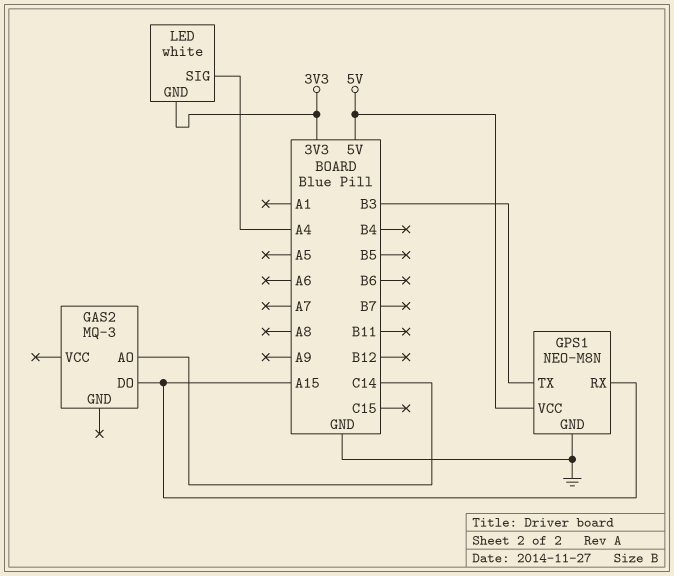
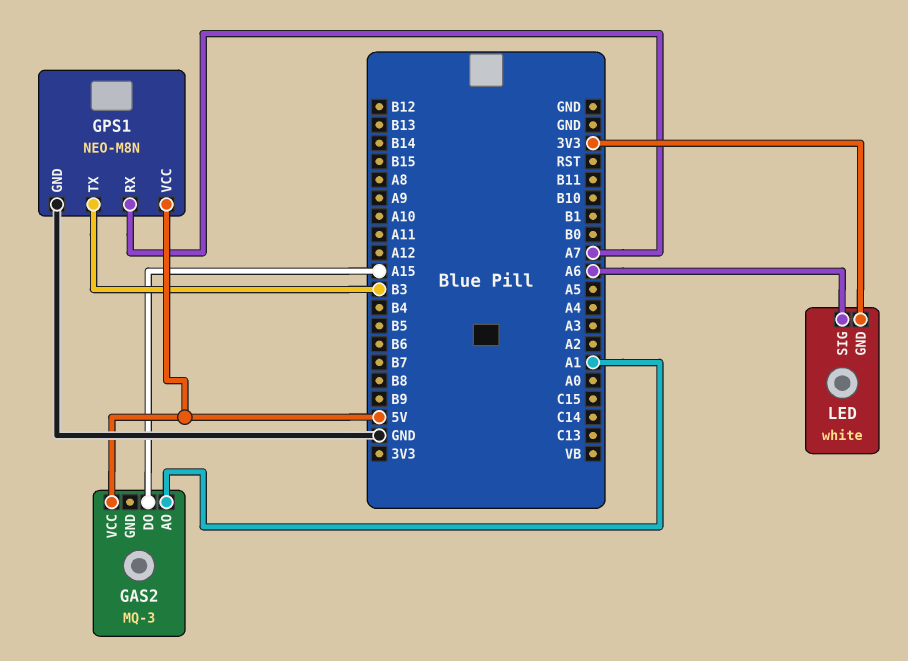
GAS2 pin AO: C14 -> A1
GAS2 pin VCC: none -> 5V
GPS1 pin RX: A15 -> A7
LED pin SIG: A4 -> A6

